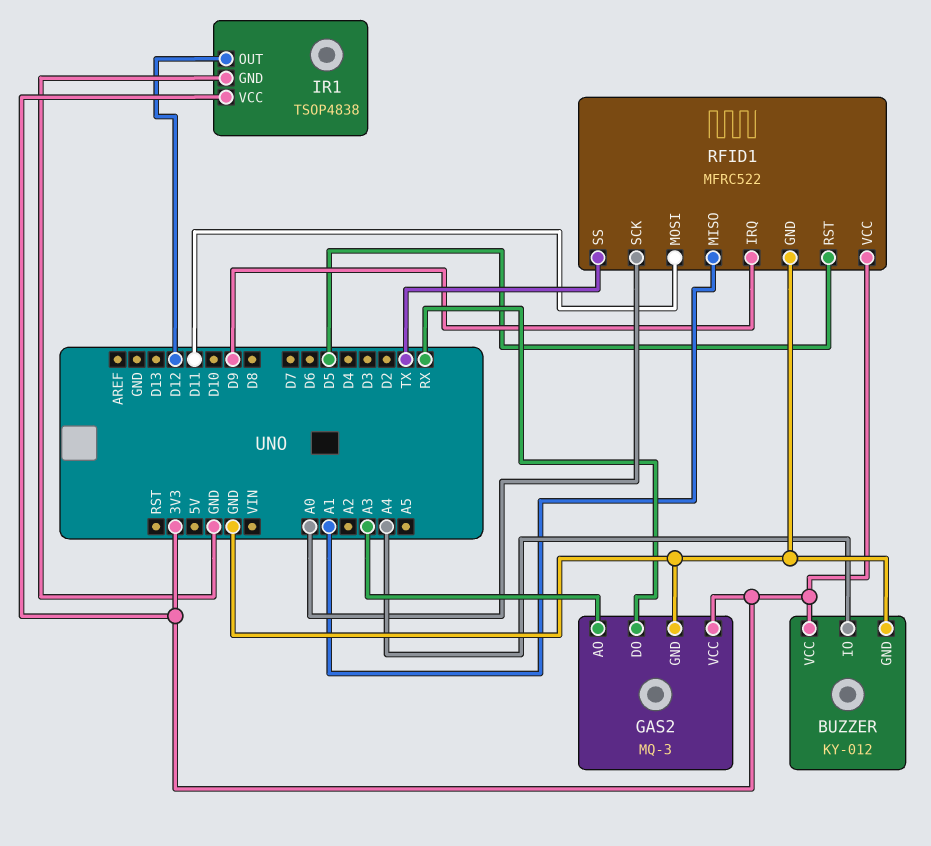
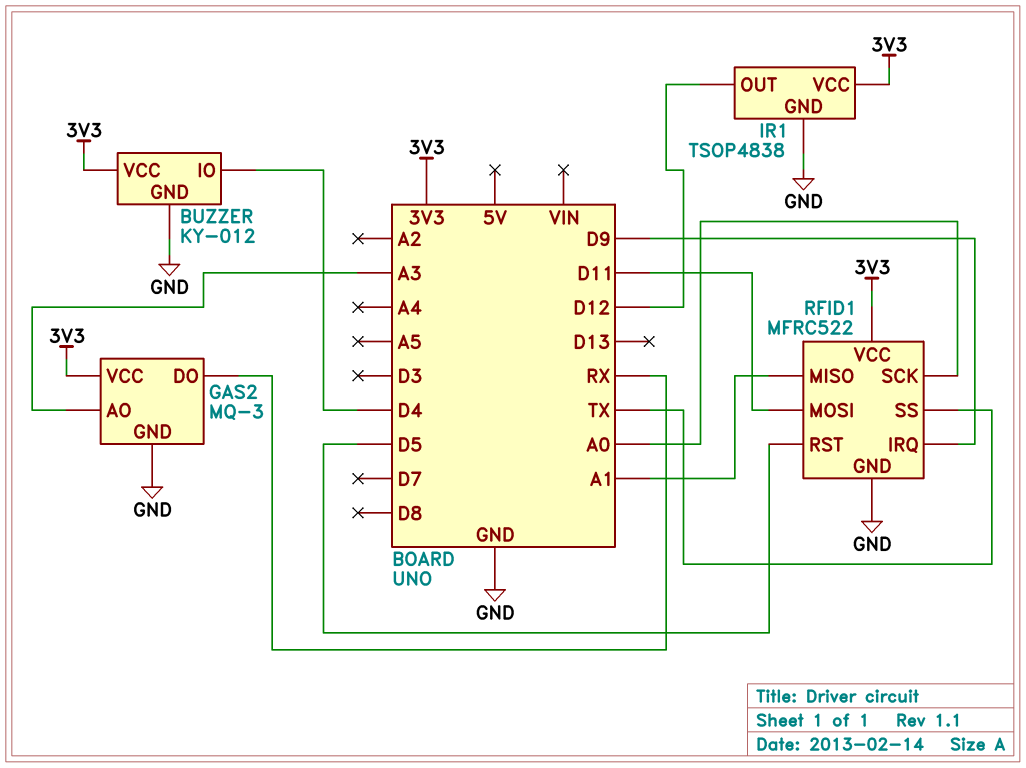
BUZZER pin IO: A4 -> D4

